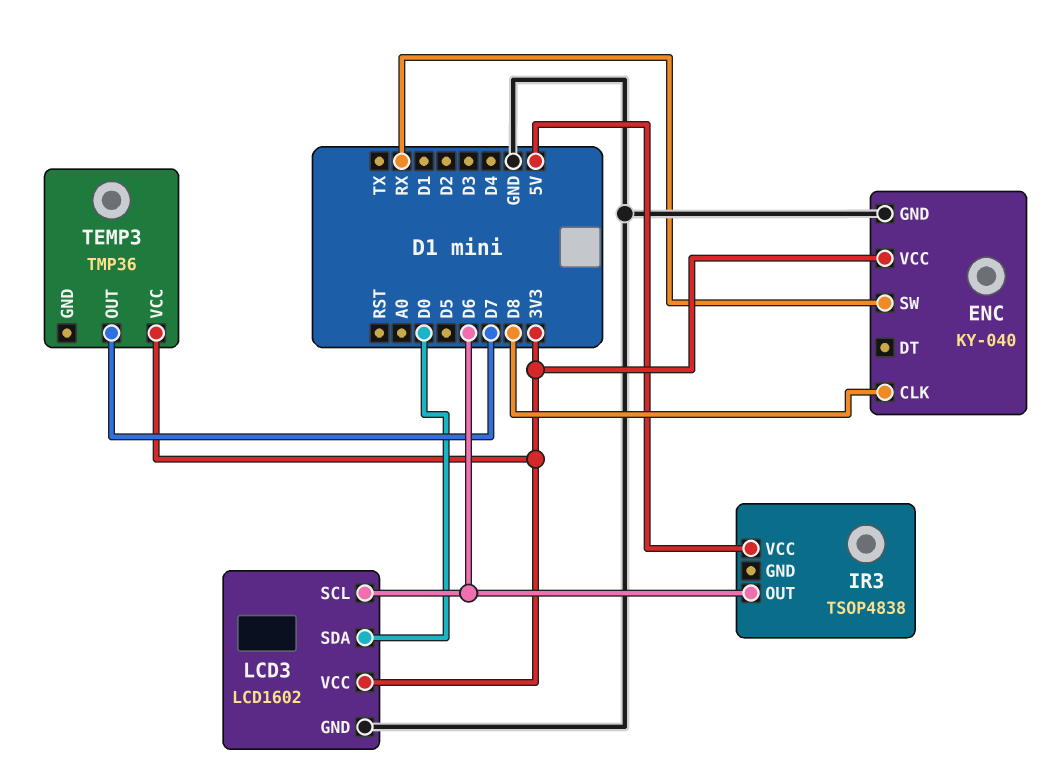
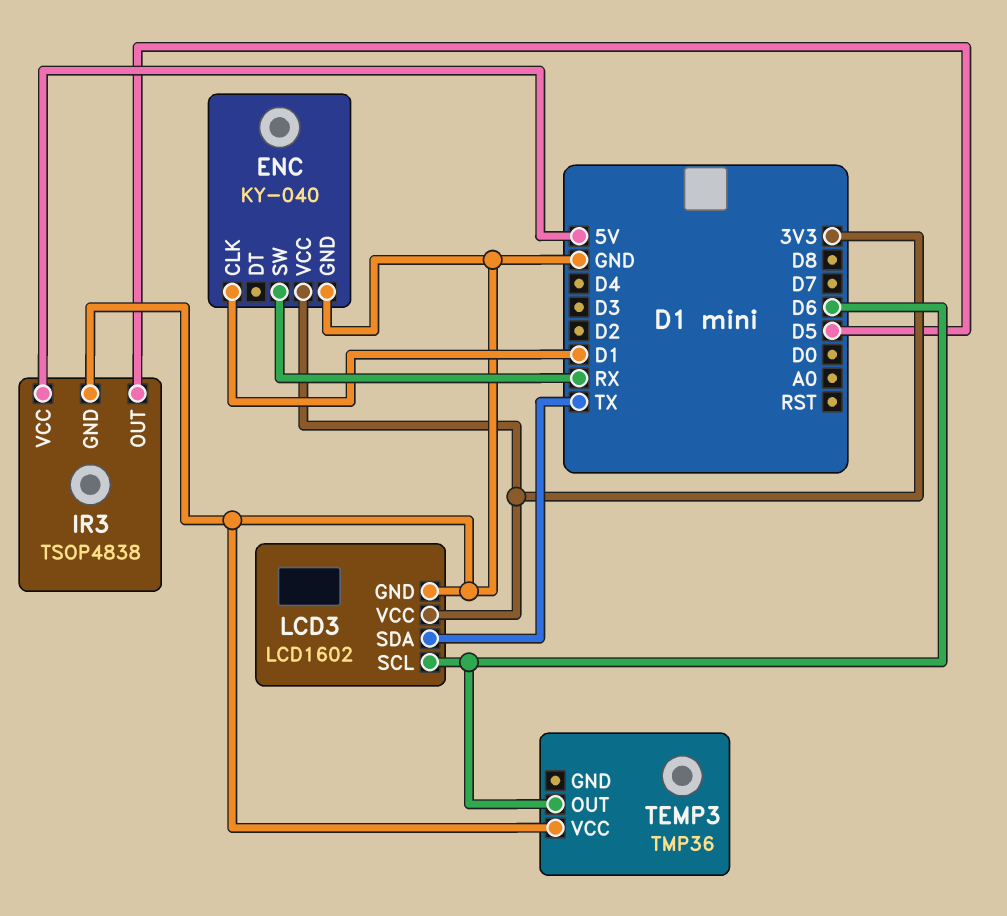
ENC pin CLK: D8 -> D1
IR3 pin GND: none -> GND
IR3 pin OUT: D6 -> D5
LCD3 pin SDA: D0 -> TX
TEMP3 pin OUT: D7 -> D6
TEMP3 pin VCC: 3V3 -> GND

